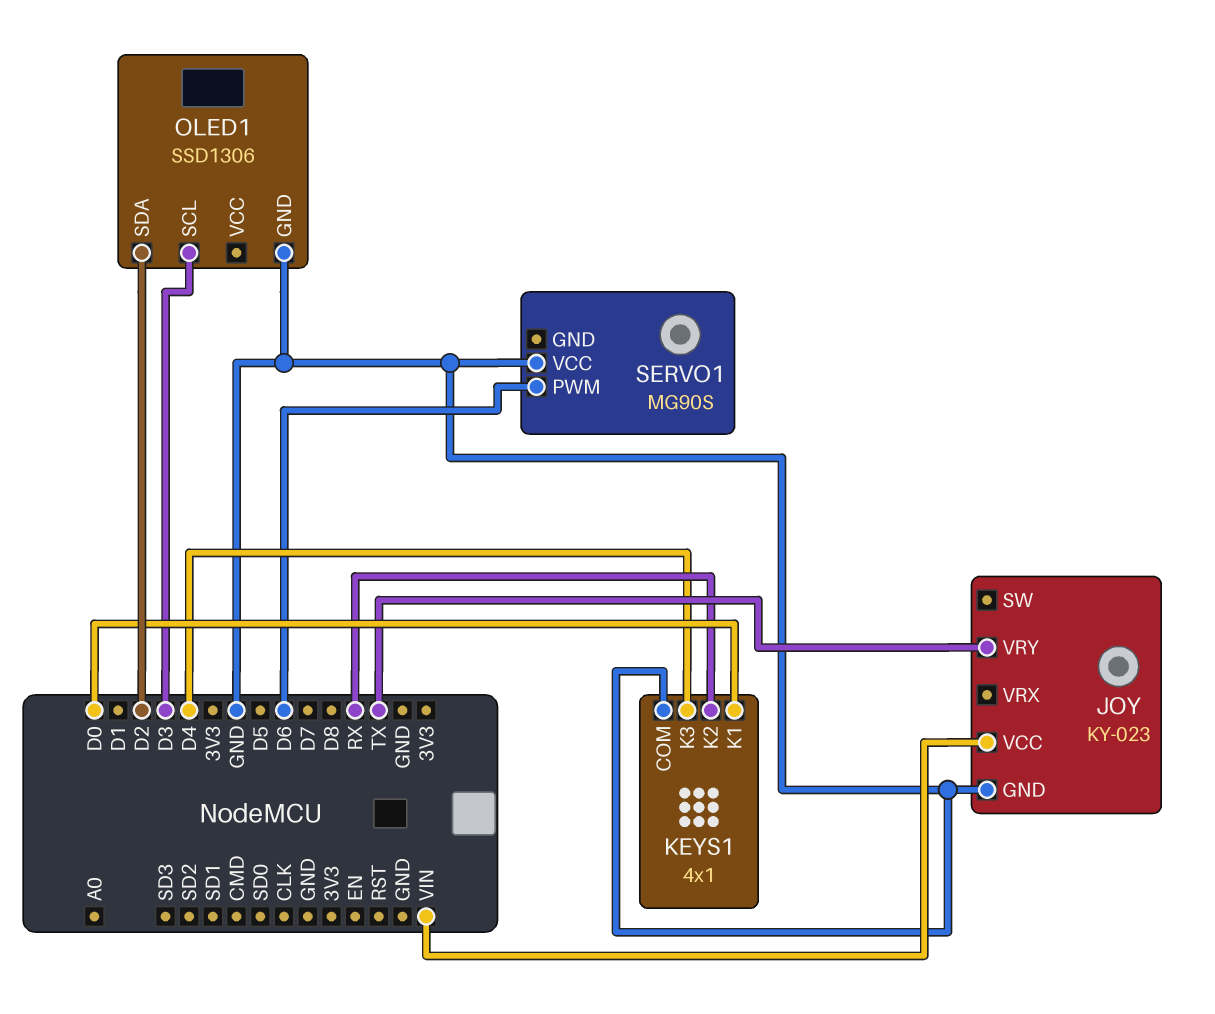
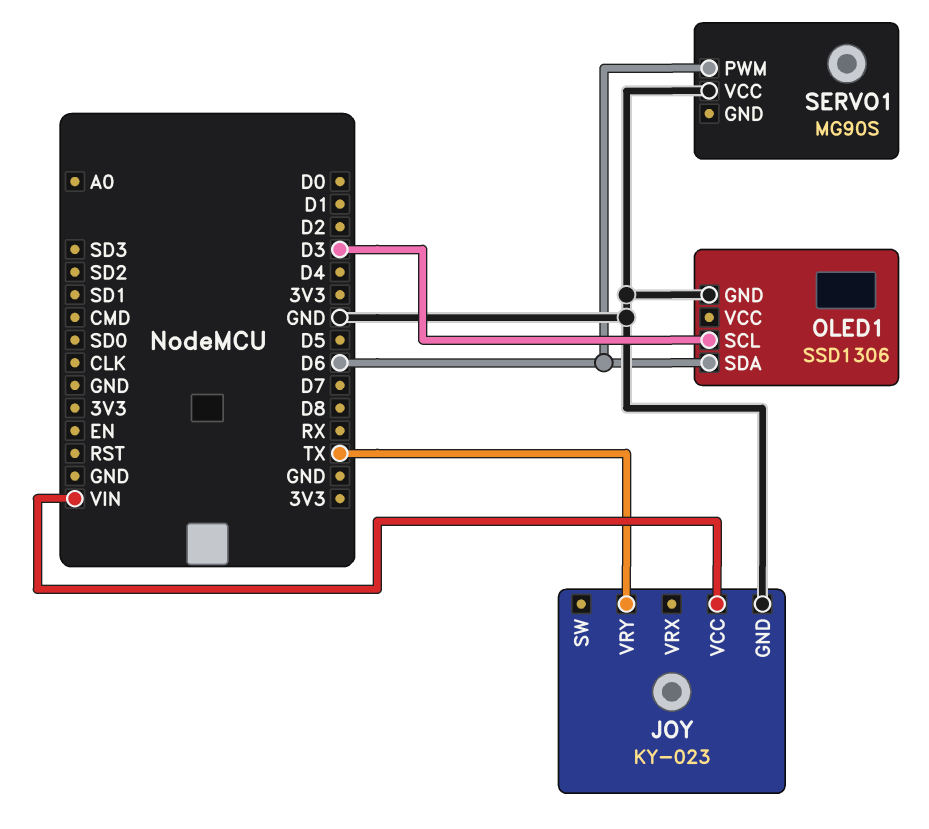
KEYS1: 4x1 -> none
KEYS1 pin COM: GND -> none
KEYS1 pin K1: D0 -> none
KEYS1 pin K2: RX -> none
KEYS1 pin K3: D4 -> none
OLED1 pin SDA: D2 -> D6

